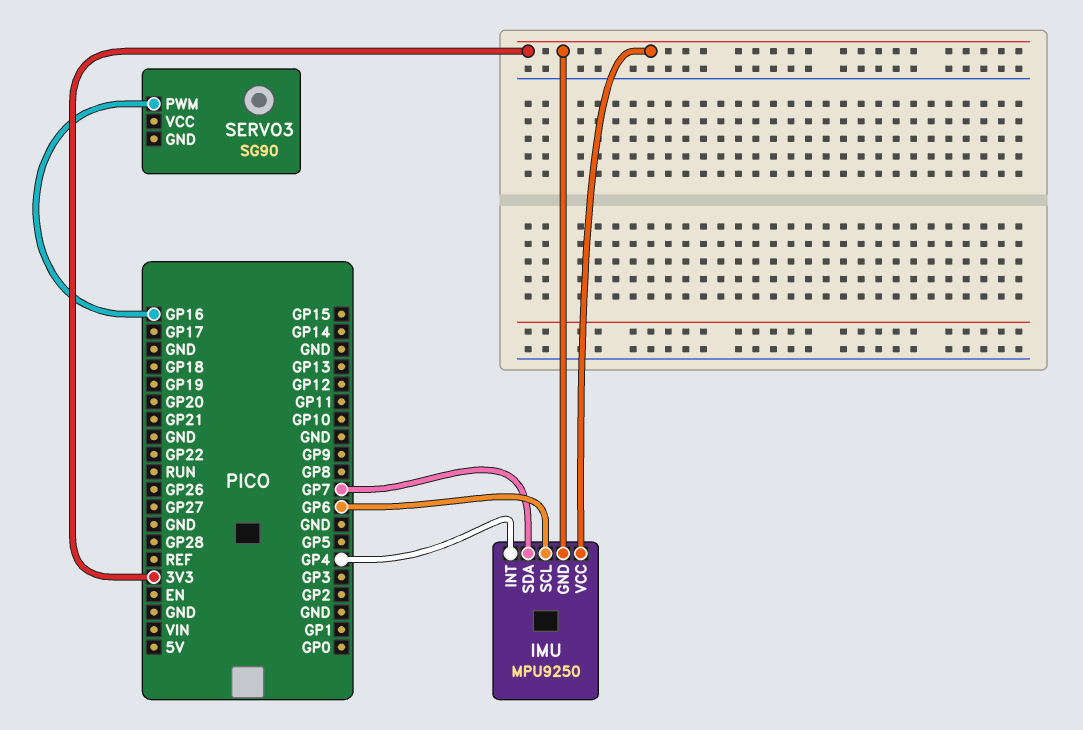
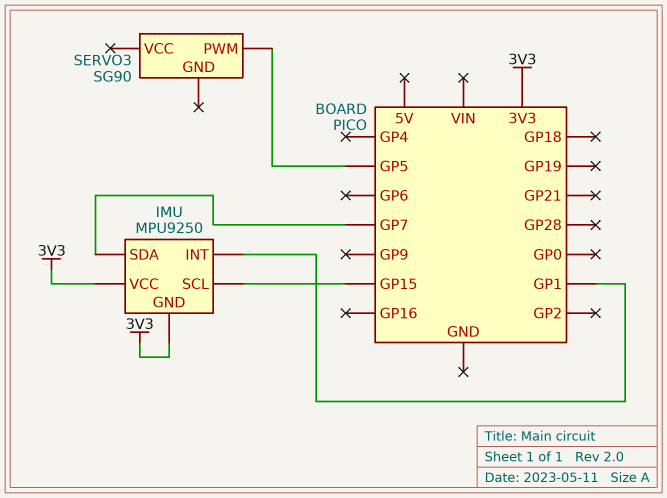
IMU pin INT: GP4 -> GP1
IMU pin SCL: GP6 -> GP15
SERVO3 pin PWM: GP16 -> GP5

